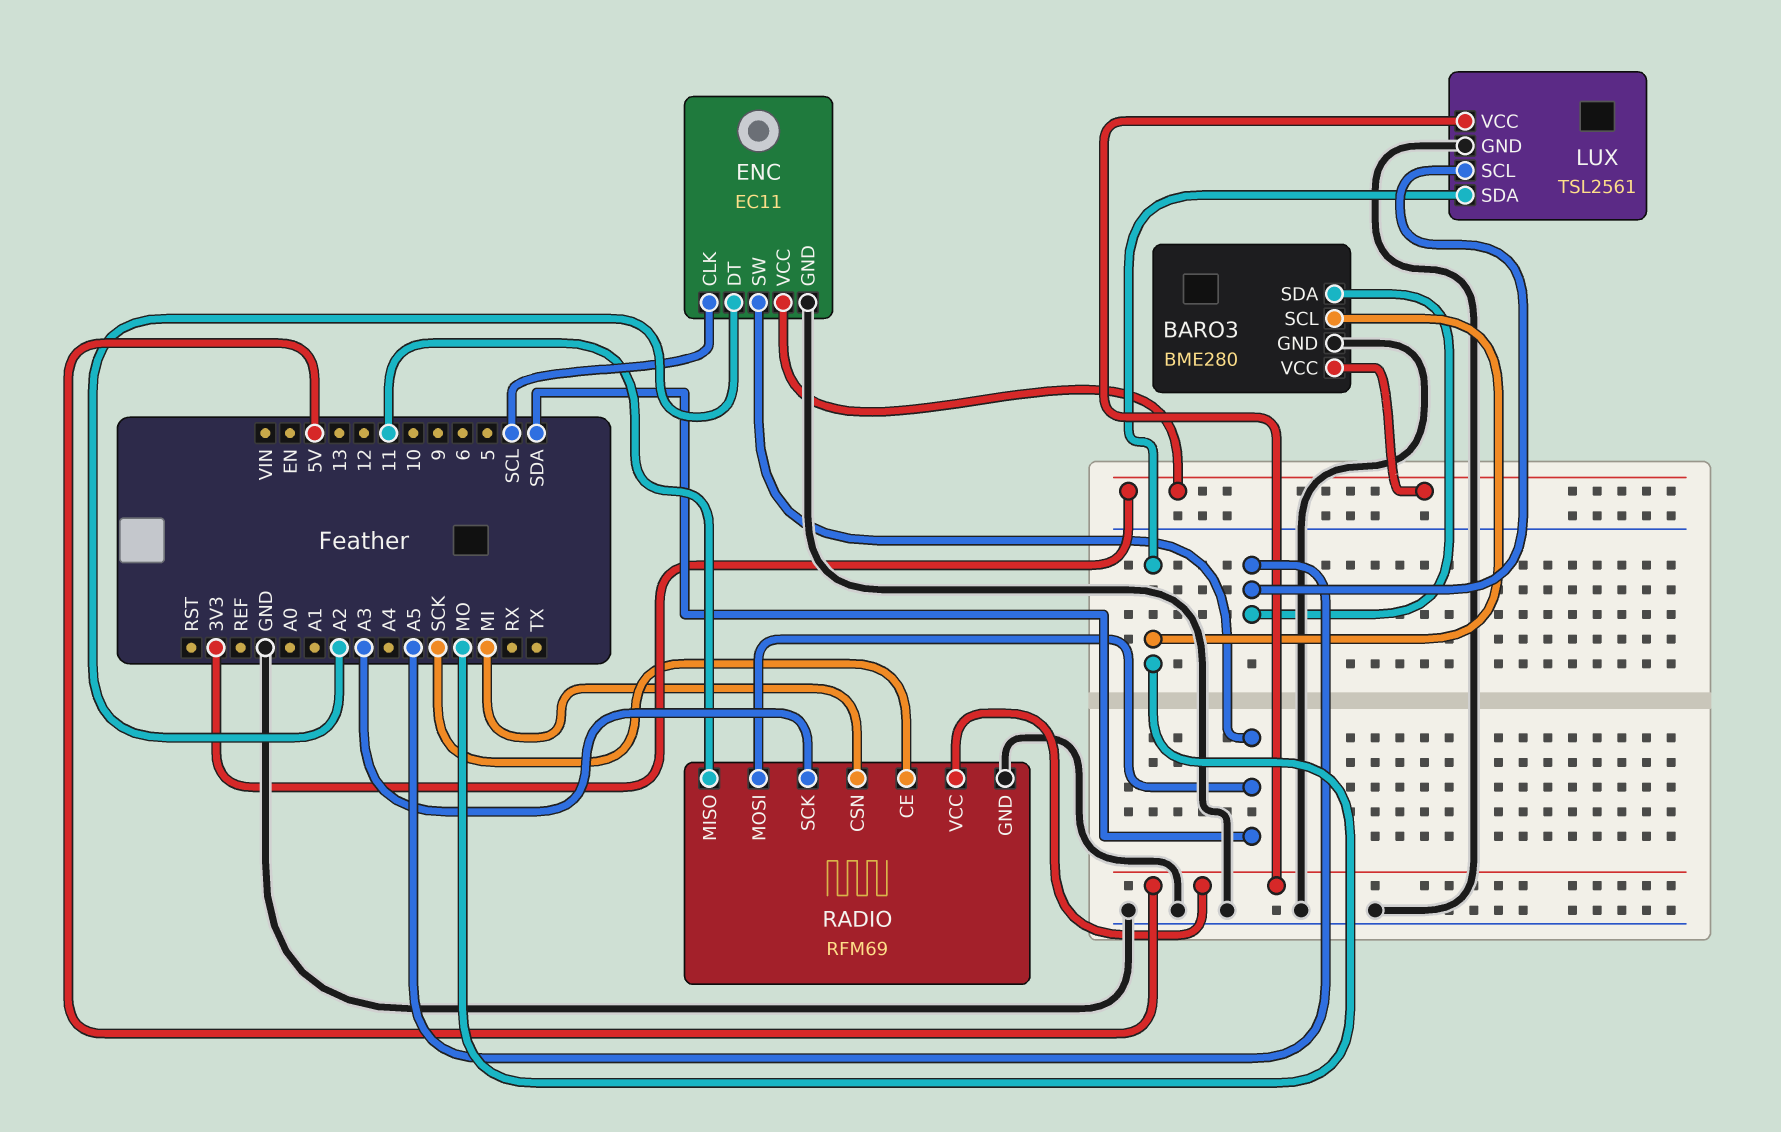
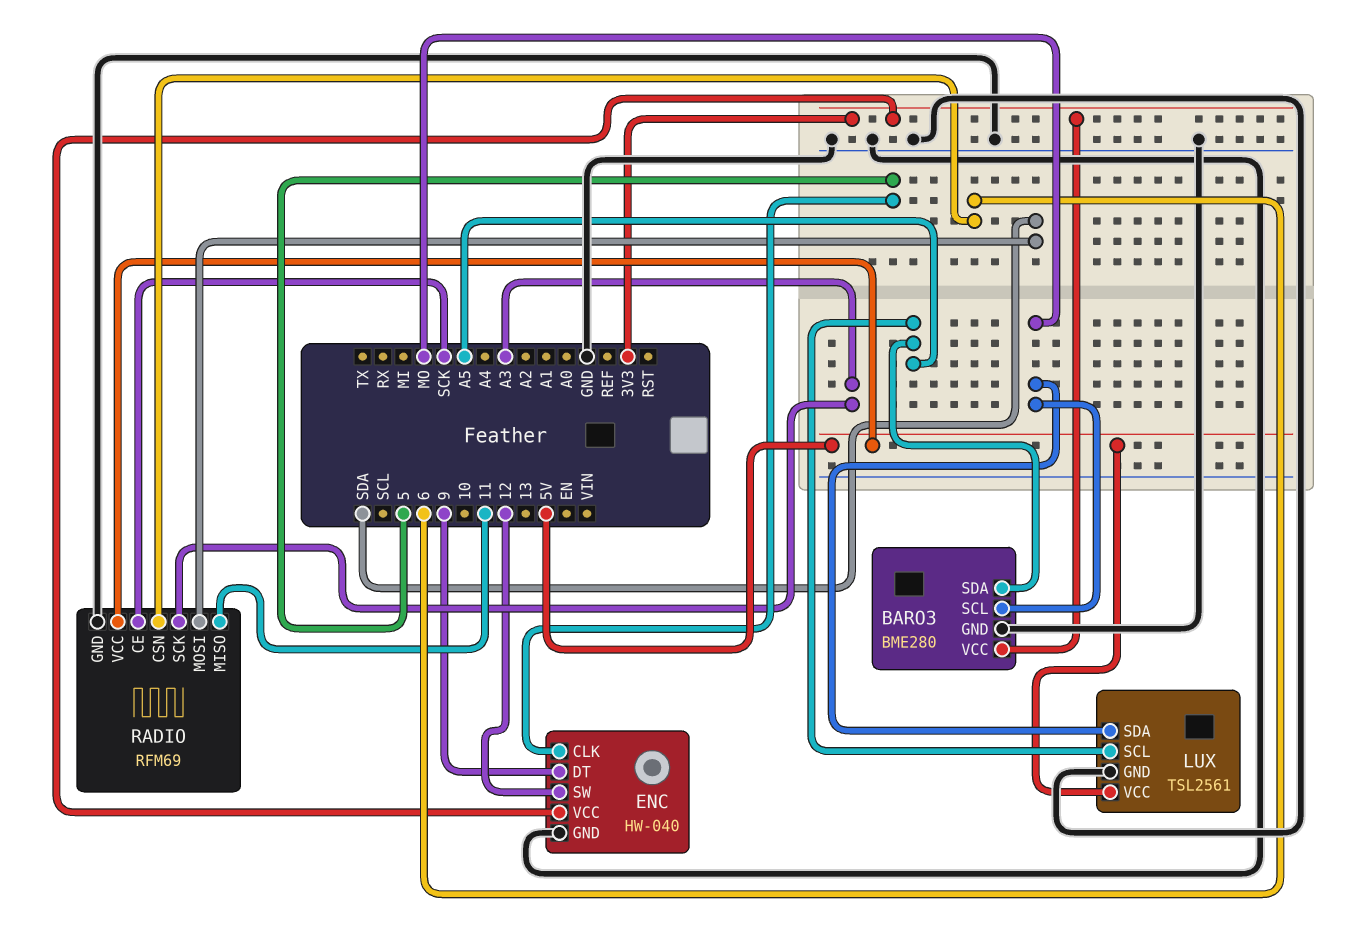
ENC: EC11 -> HW-040
ENC pin CLK: SCL -> 5
ENC pin DT: A2 -> 9
ENC pin SW: SDA -> 12
RADIO pin CSN: MI -> 6

